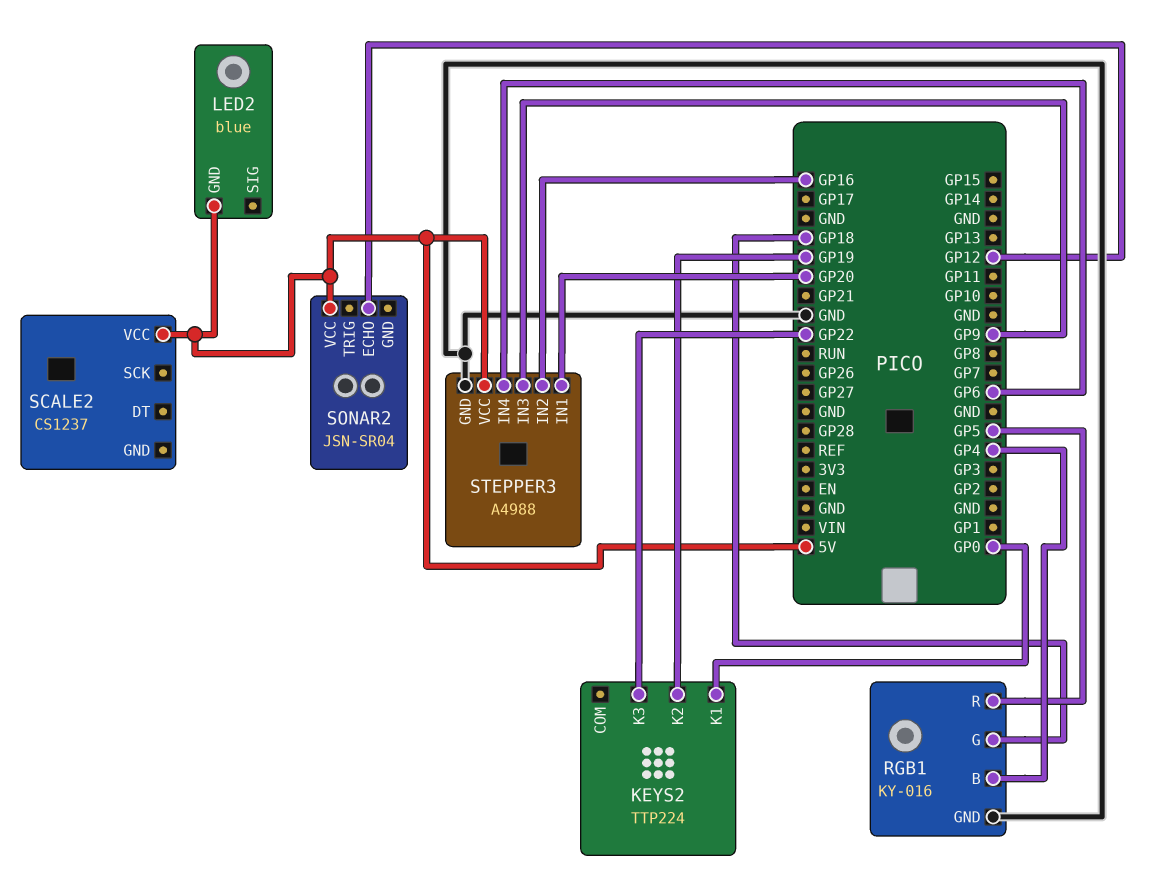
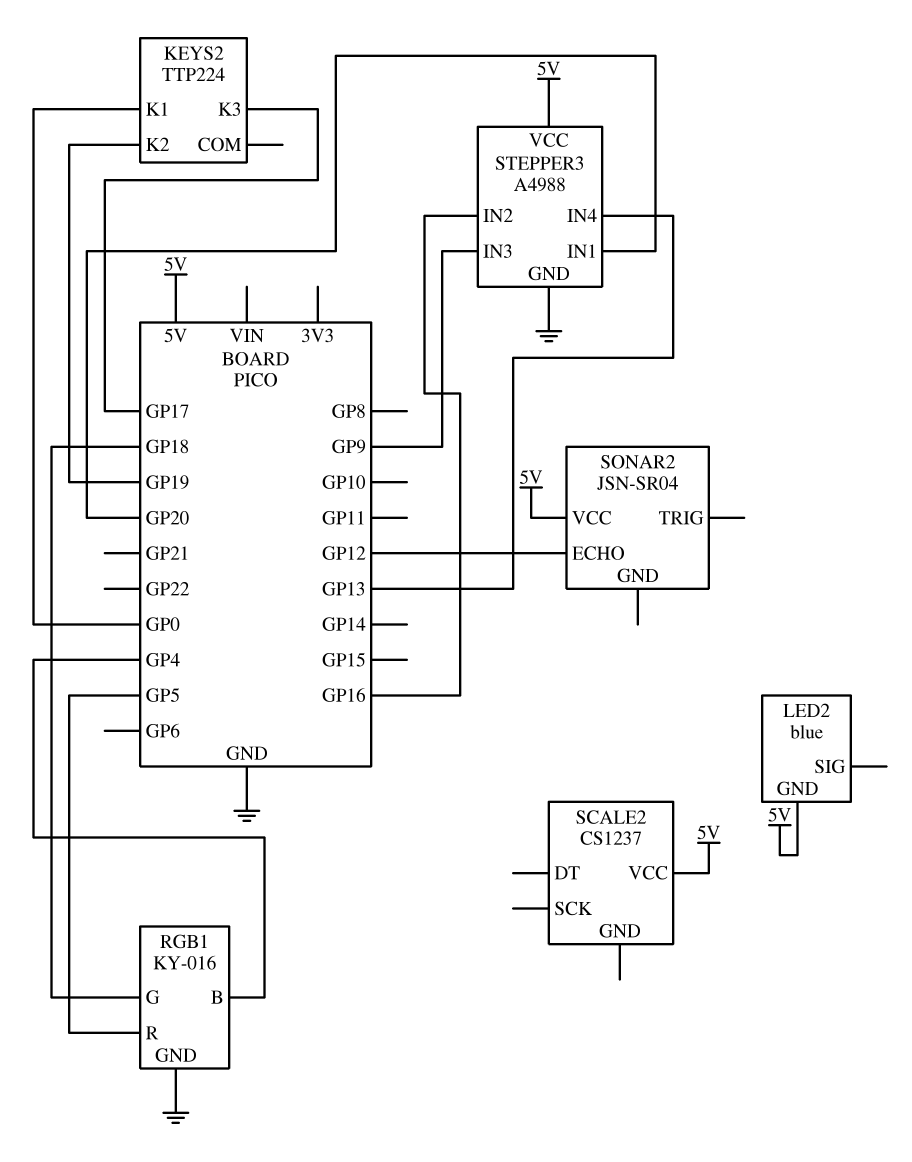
KEYS2 pin K3: GP22 -> GP17
STEPPER3 pin IN4: GP6 -> GP13

